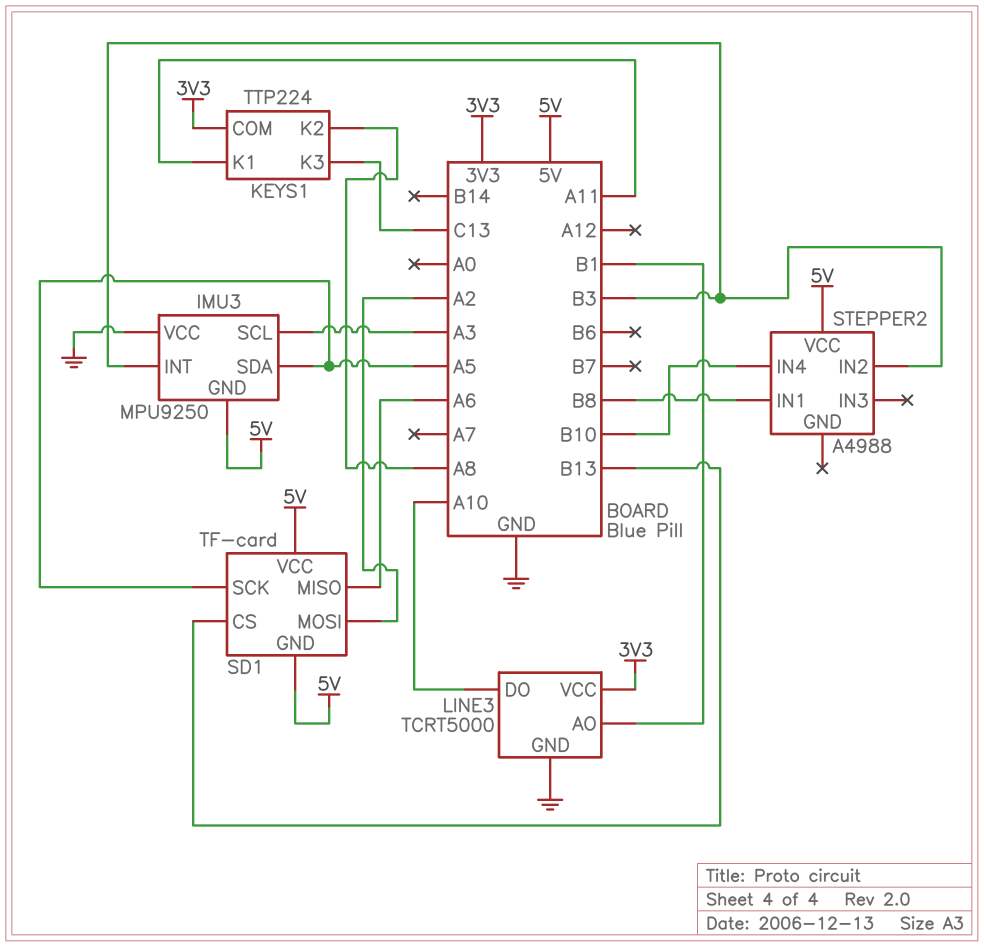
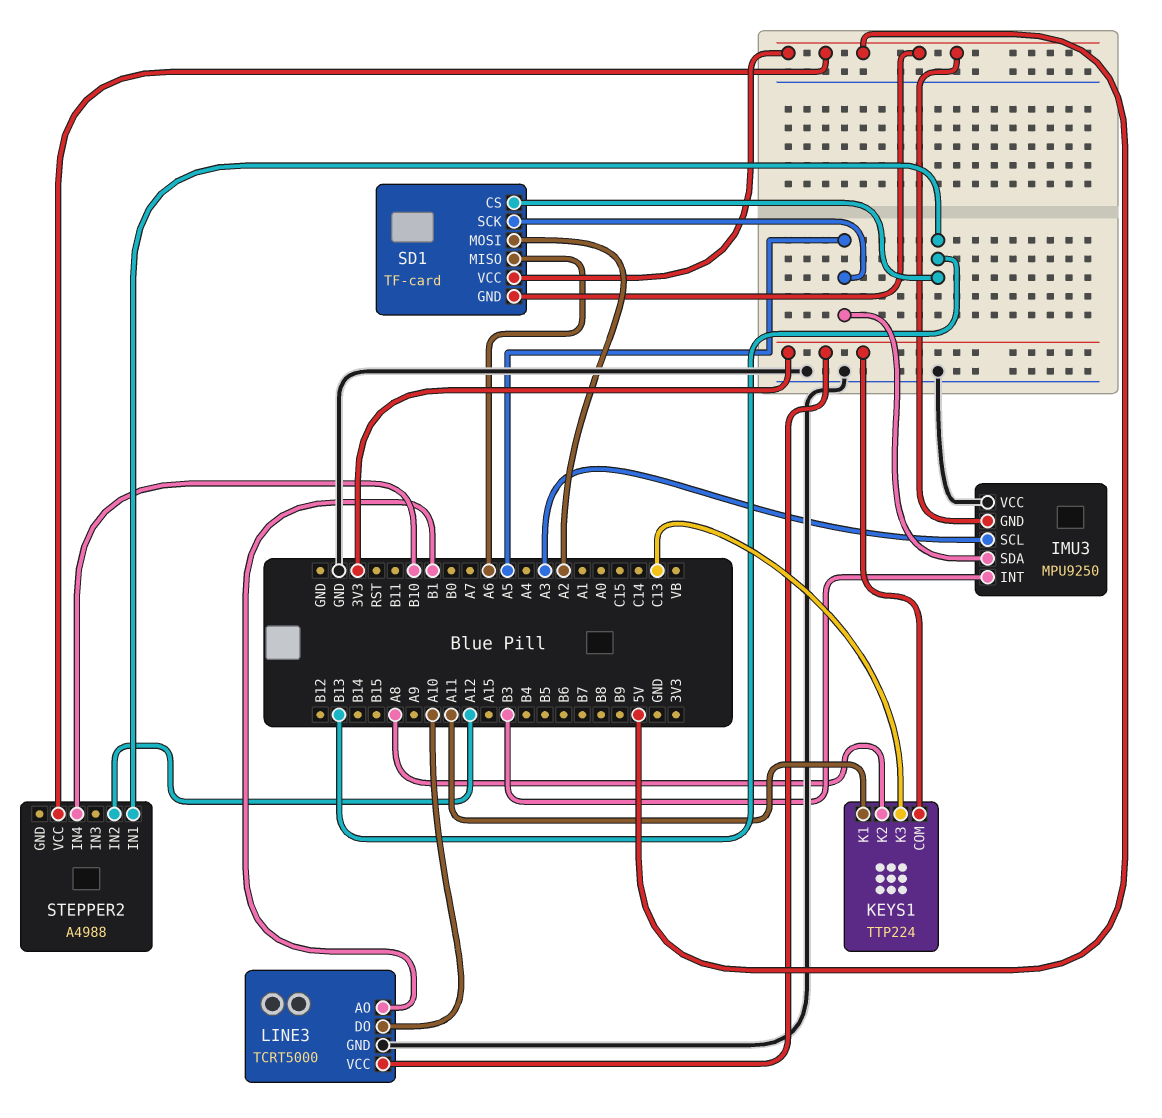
STEPPER2 pin IN1: B8 -> B13
STEPPER2 pin IN2: B3 -> A12

